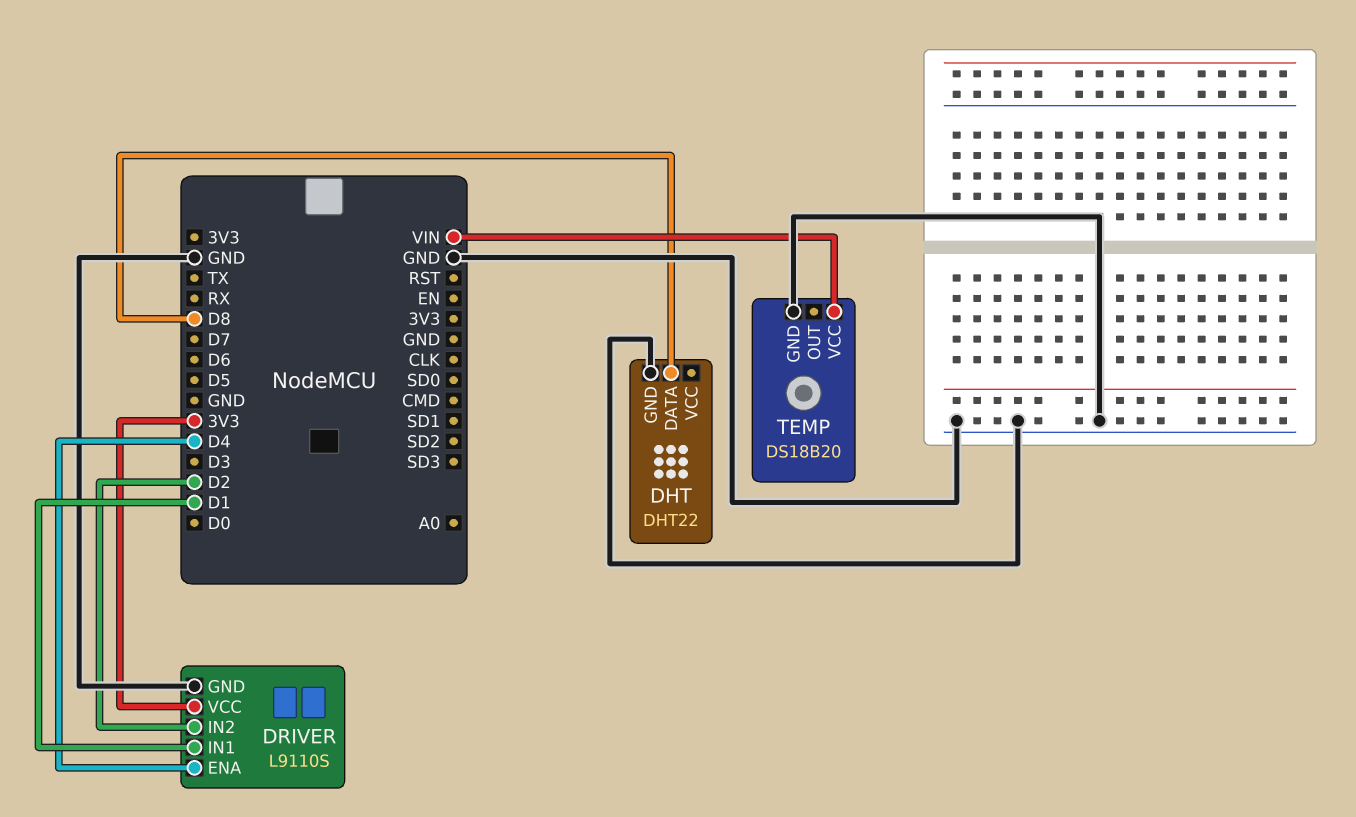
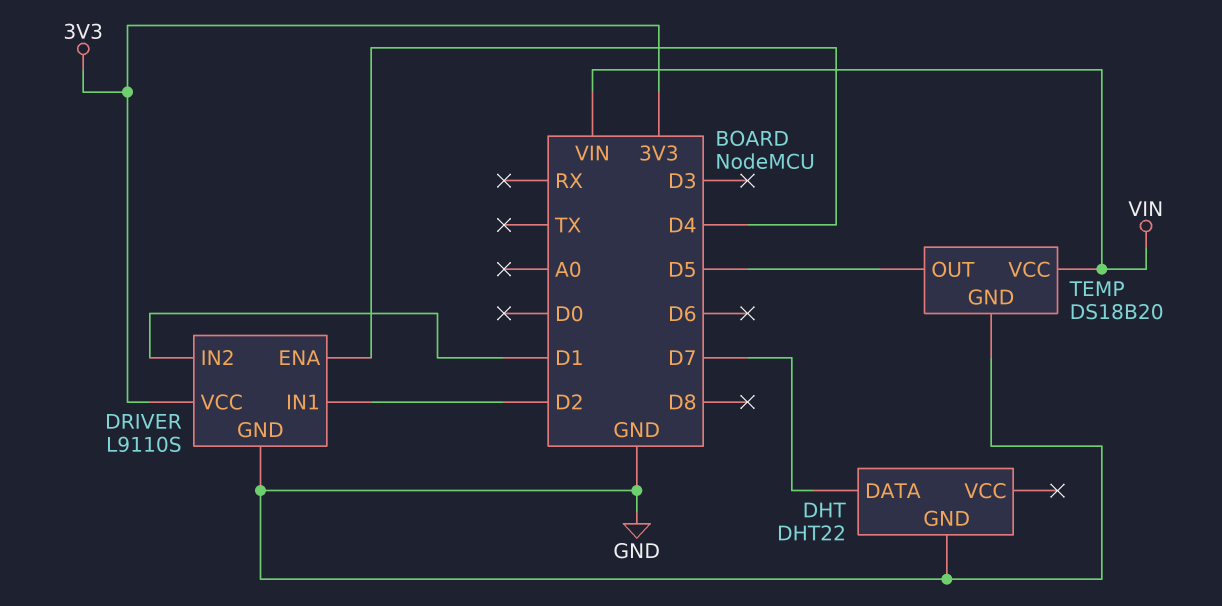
DHT pin DATA: D8 -> D7
DRIVER pin IN1: D1 -> D2
DRIVER pin IN2: D2 -> D1
TEMP pin OUT: none -> D5

